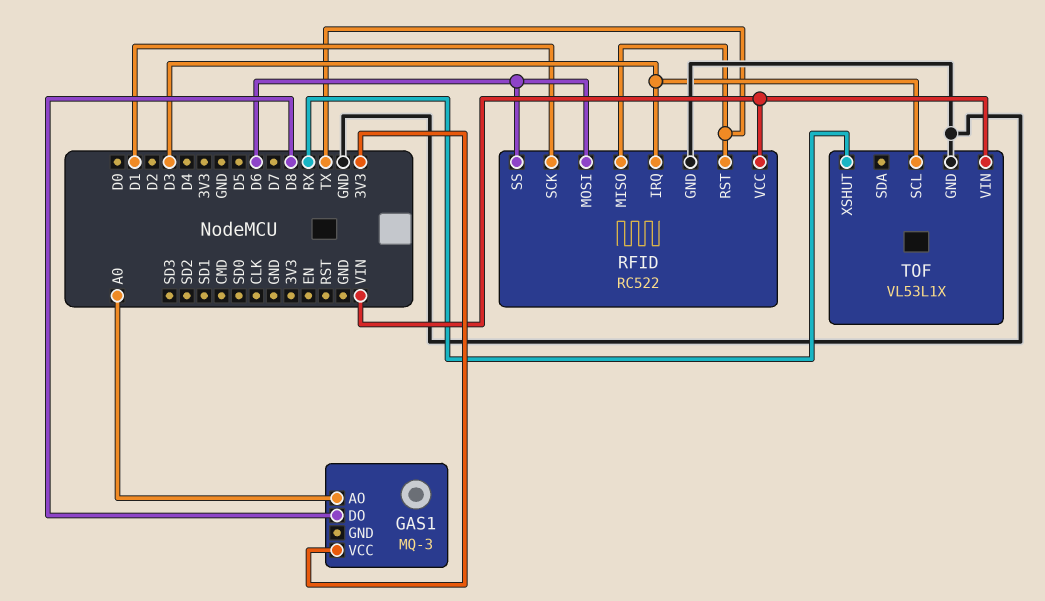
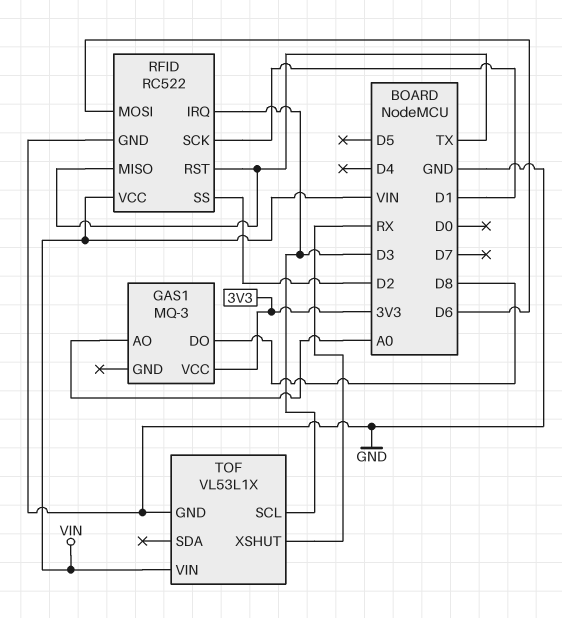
RFID pin SS: D6 -> D2

